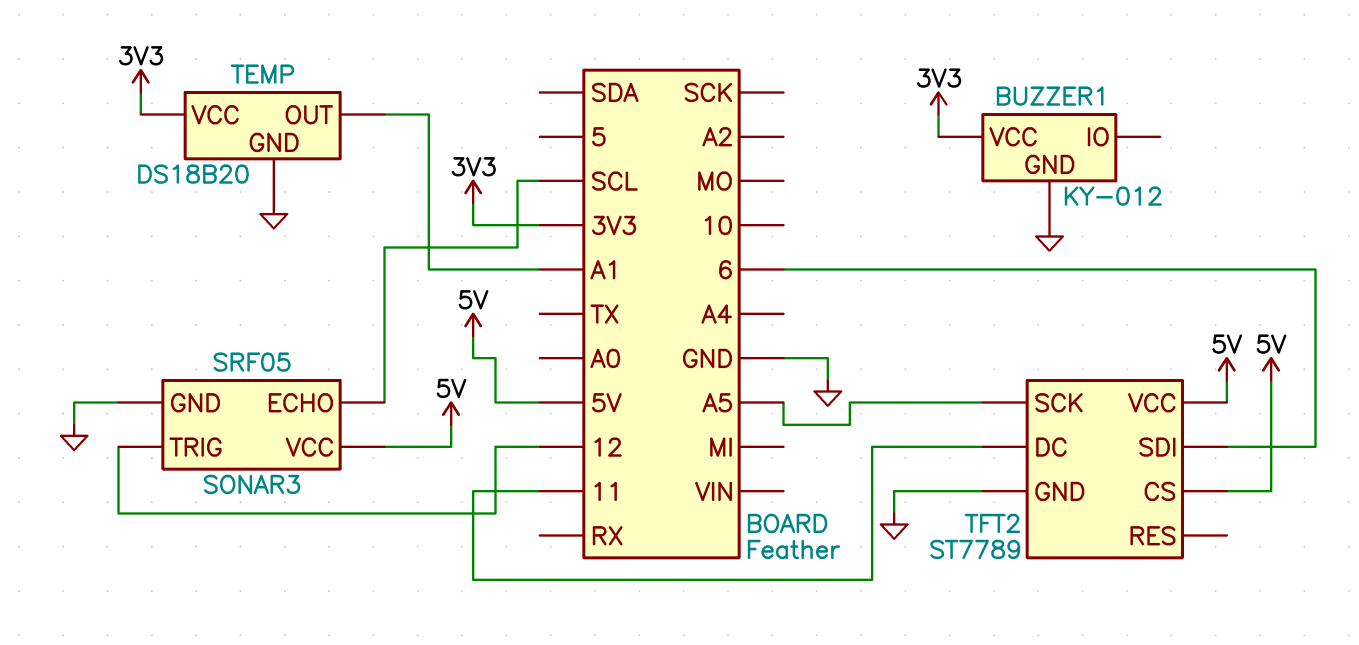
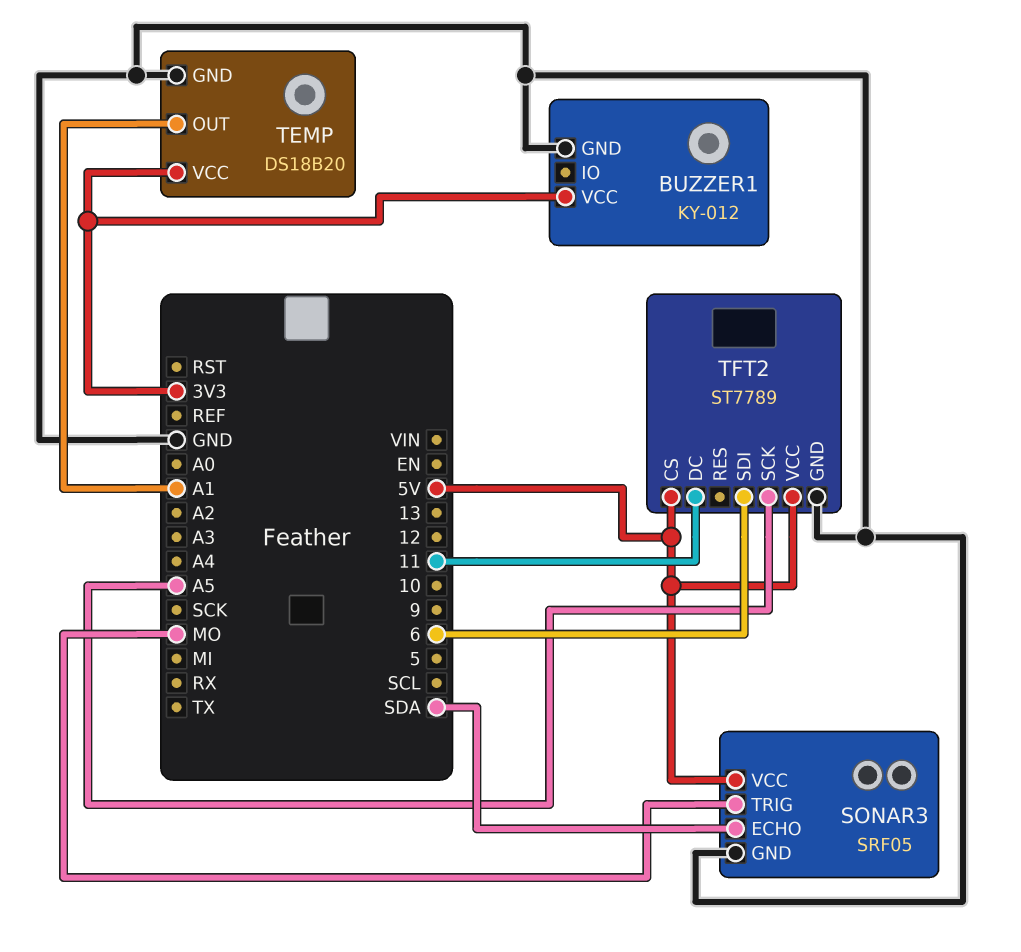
SONAR3 pin ECHO: SCL -> SDA
SONAR3 pin TRIG: 12 -> MO

